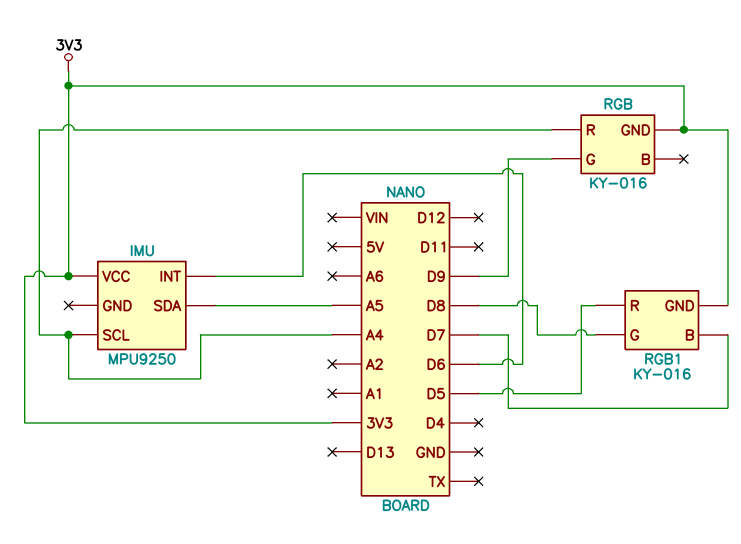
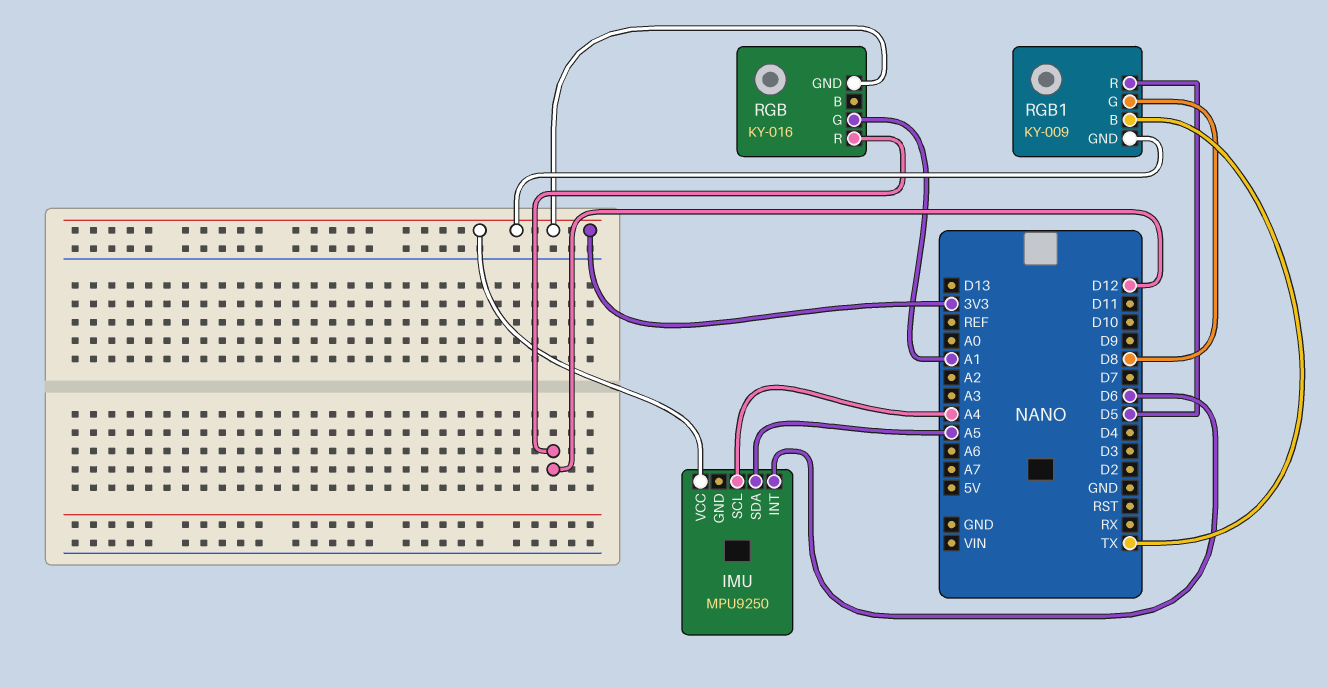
RGB pin G: D9 -> A1
RGB pin R: A4 -> D12
RGB1: KY-016 -> KY-009
RGB1 pin B: D7 -> TX

